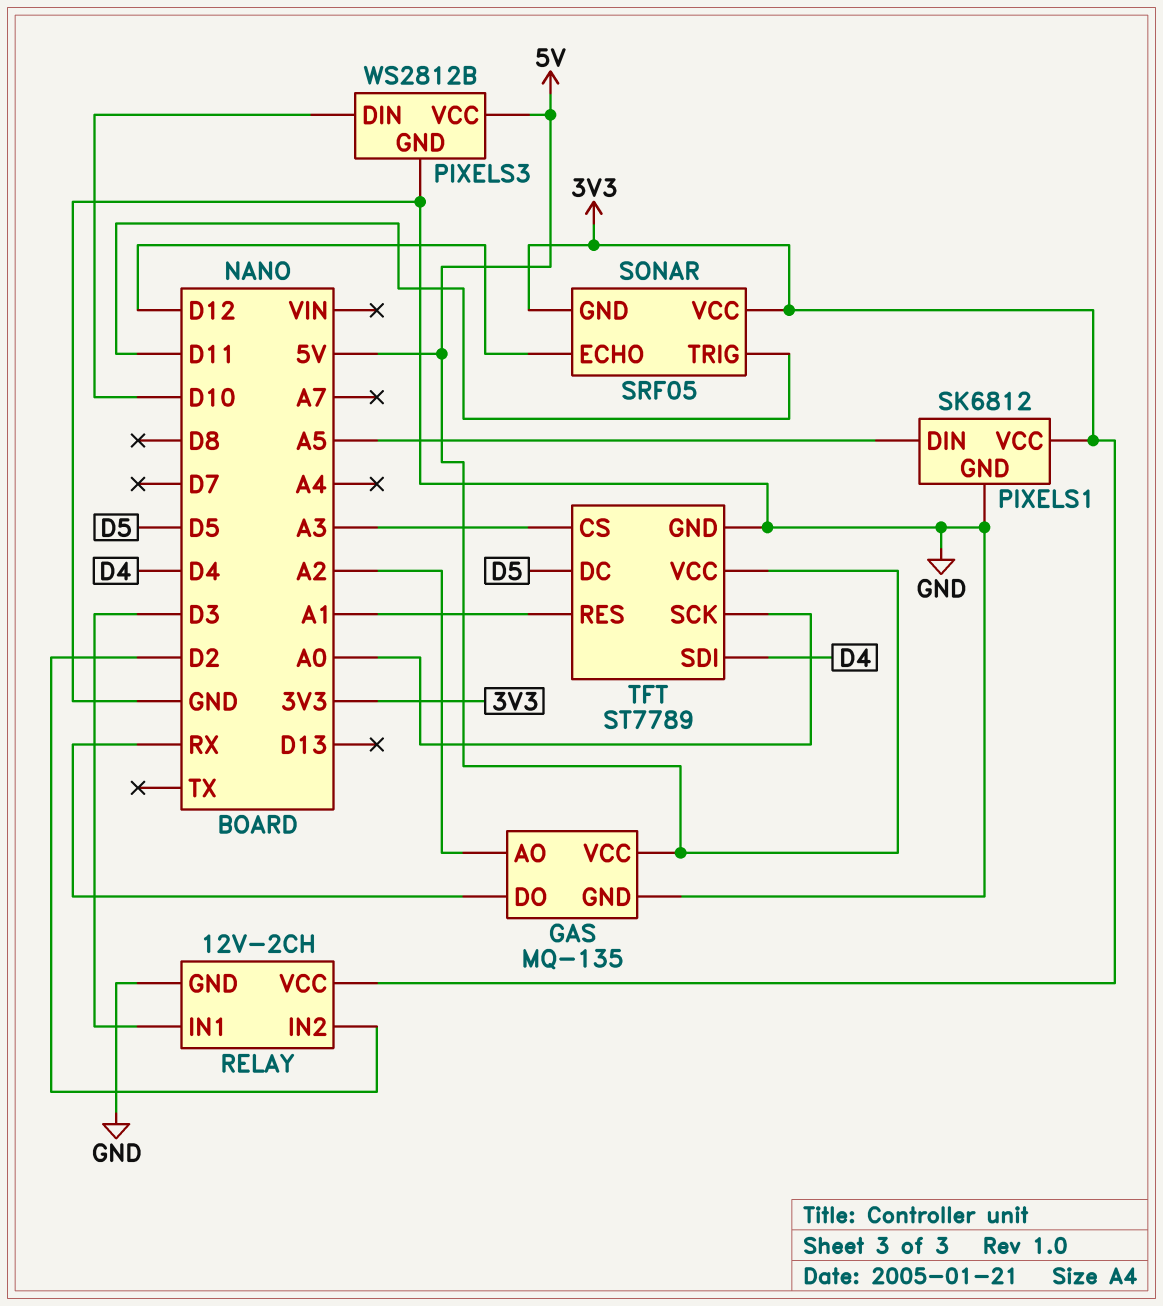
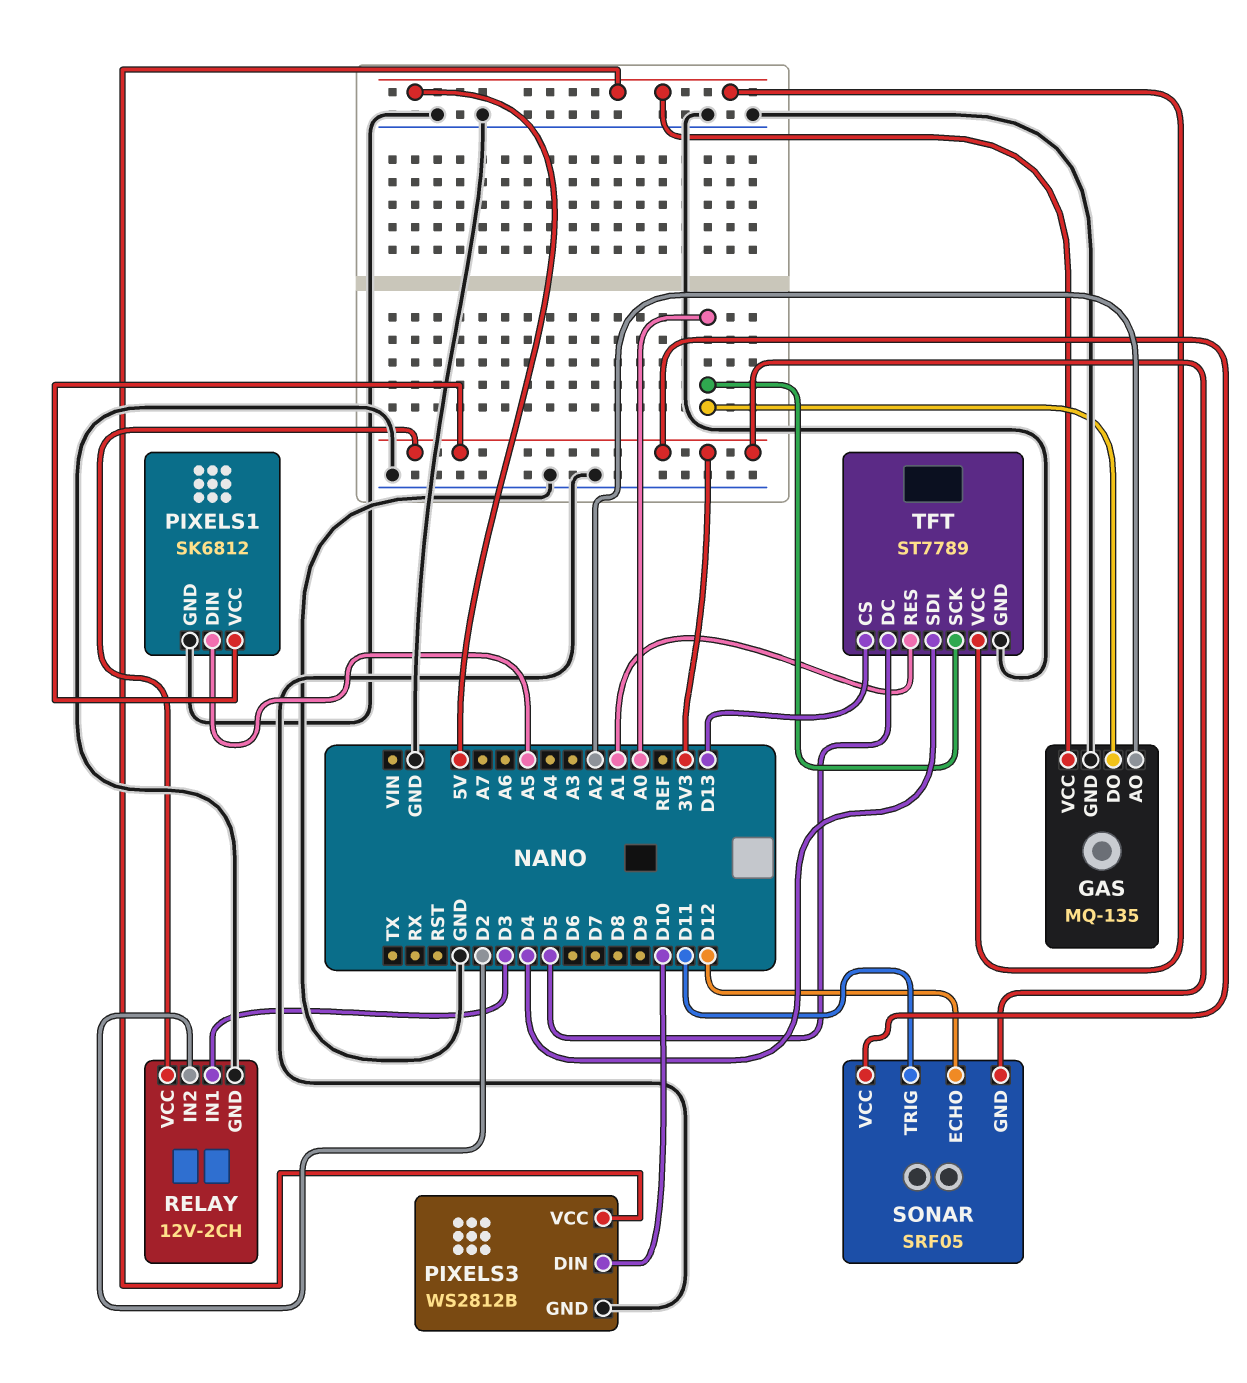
GAS pin DO: RX -> A0
TFT pin CS: A3 -> D13

